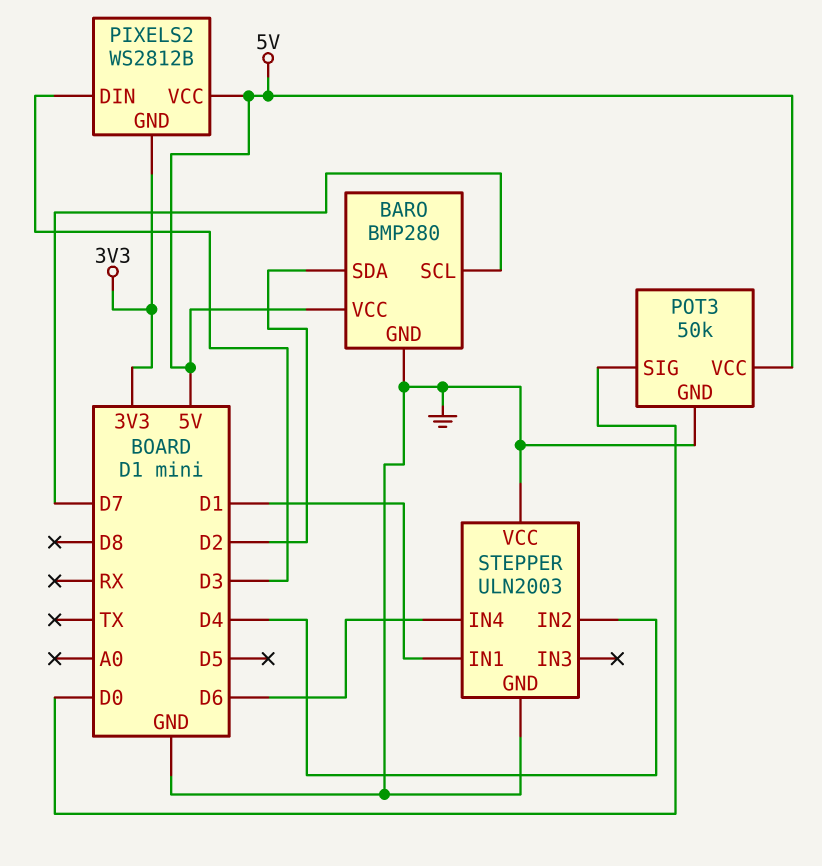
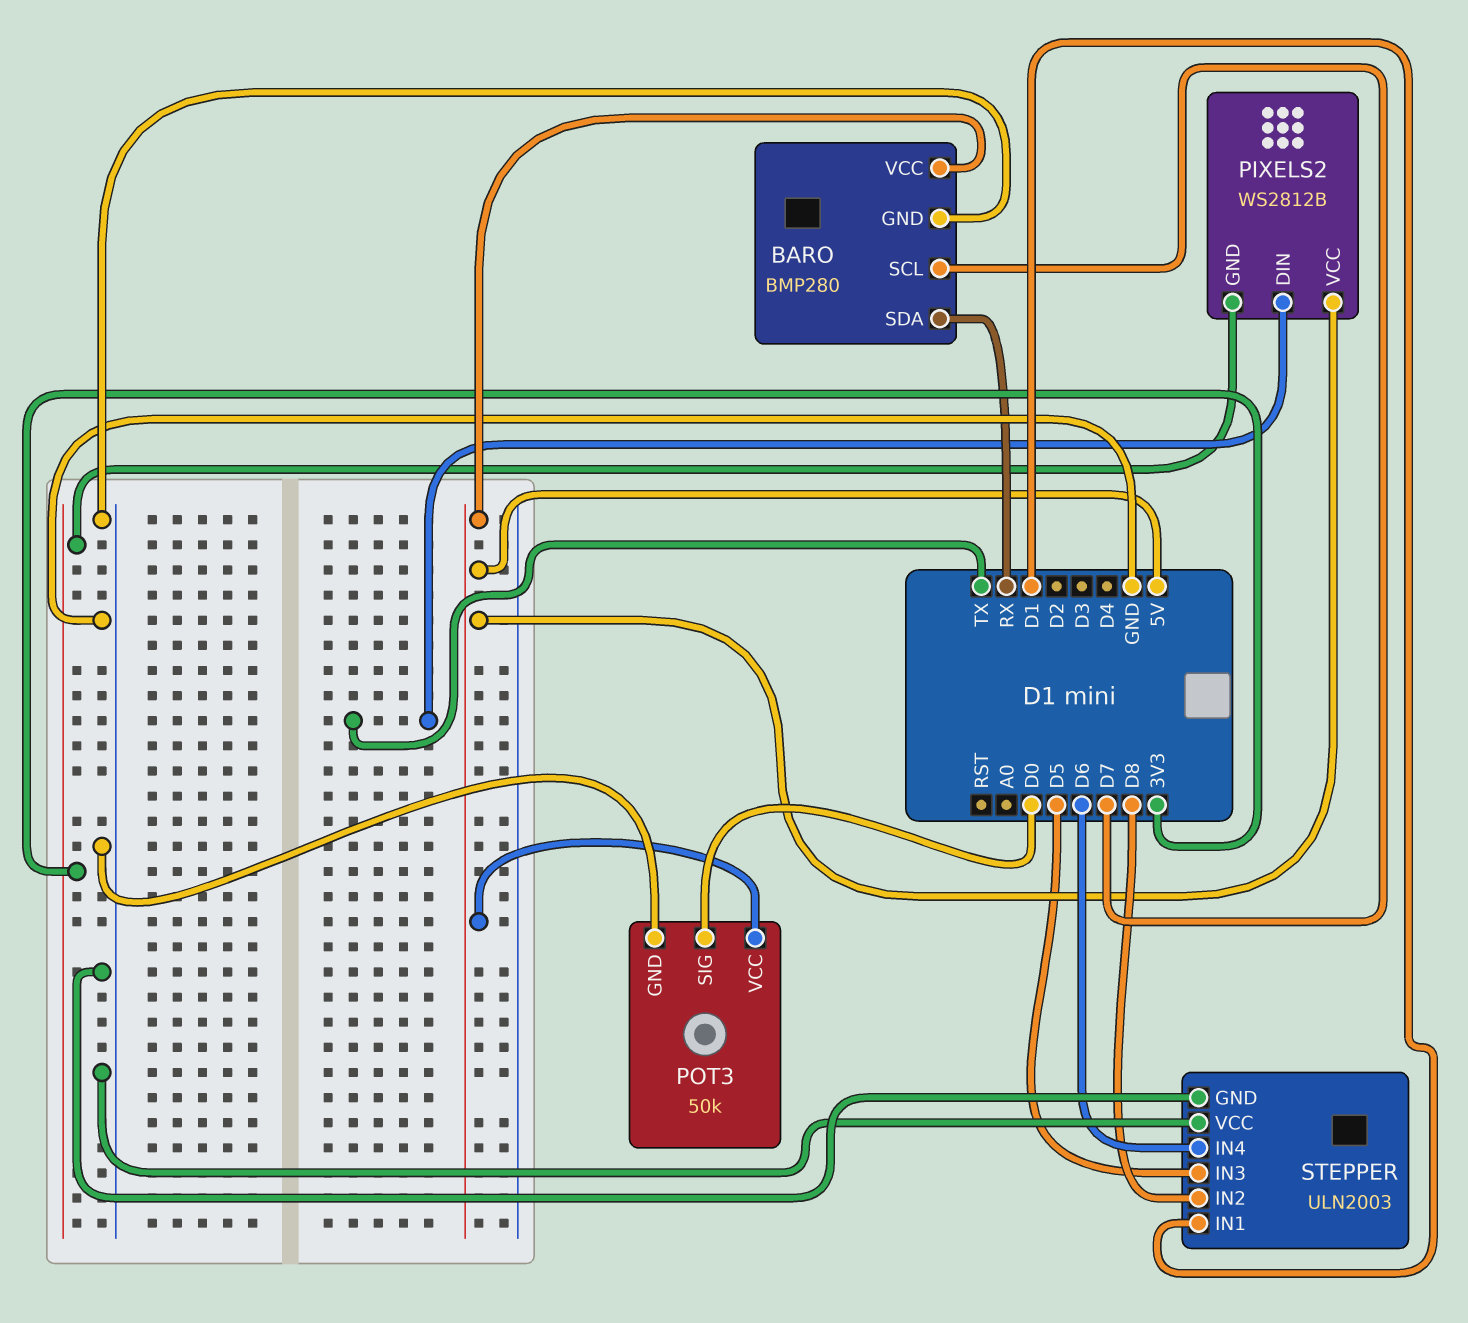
BARO pin SDA: D2 -> RX
PIXELS2 pin DIN: D3 -> TX
STEPPER pin IN2: D4 -> D8
STEPPER pin IN3: none -> D5

